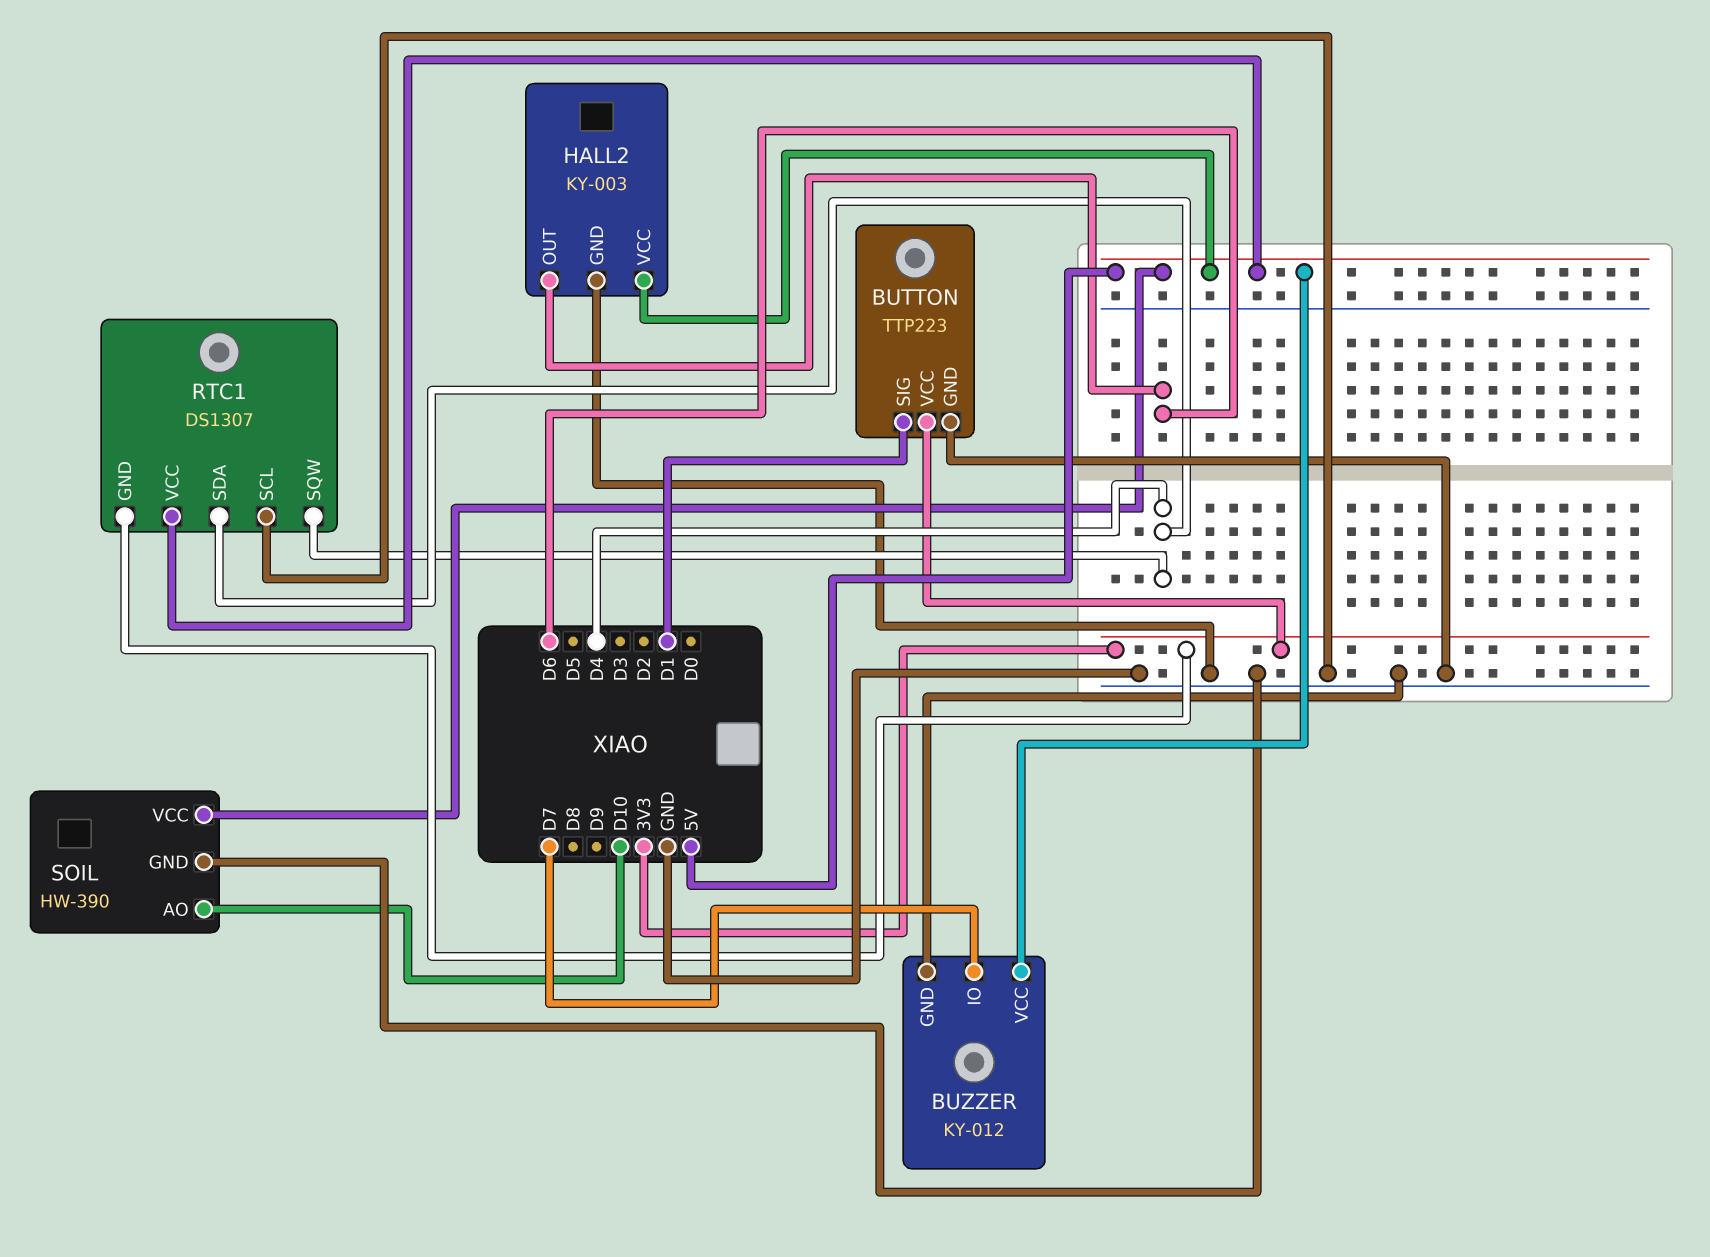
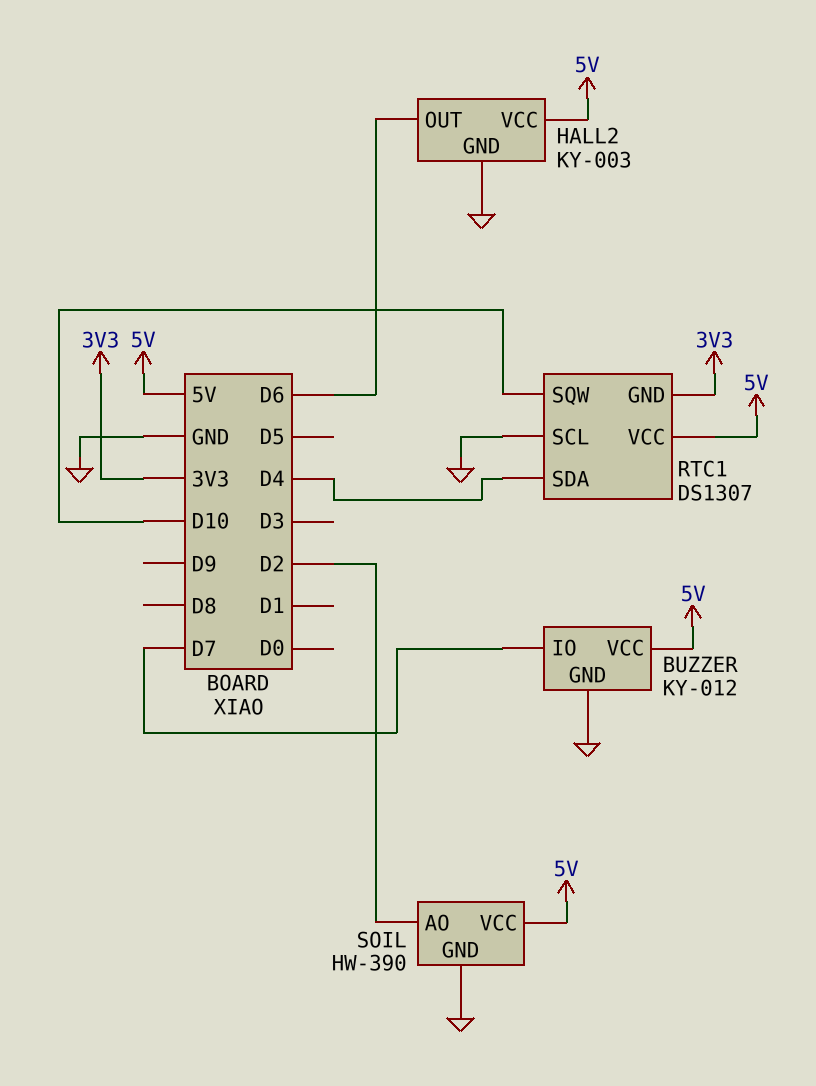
BUTTON: TTP223 -> none
BUTTON pin GND: GND -> none
BUTTON pin SIG: D1 -> none
BUTTON pin VCC: 3V3 -> none
RTC1 pin SQW: D4 -> D10
SOIL pin AO: D10 -> D2

